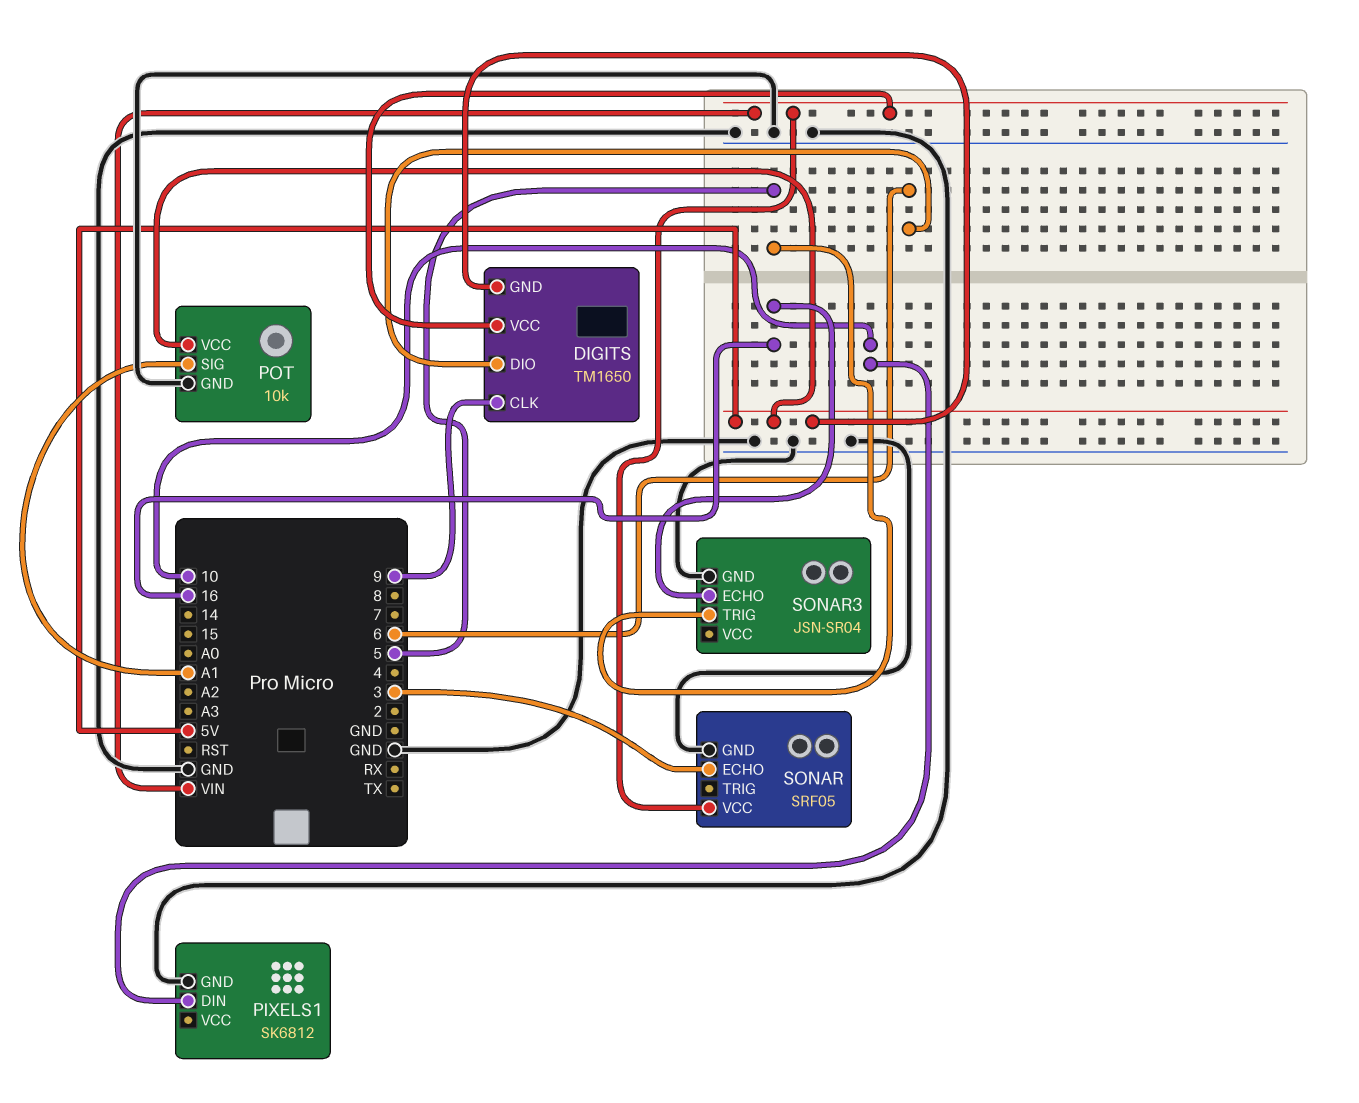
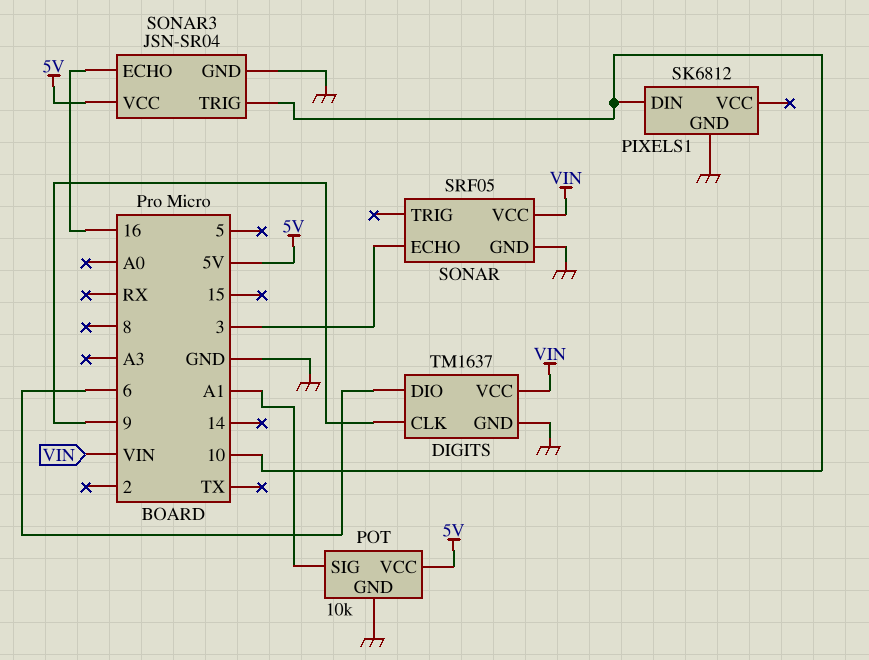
DIGITS: TM1650 -> TM1637
DIGITS pin GND: 5V -> GND
SONAR3 pin TRIG: 5 -> 10
SONAR3 pin VCC: none -> 5V

